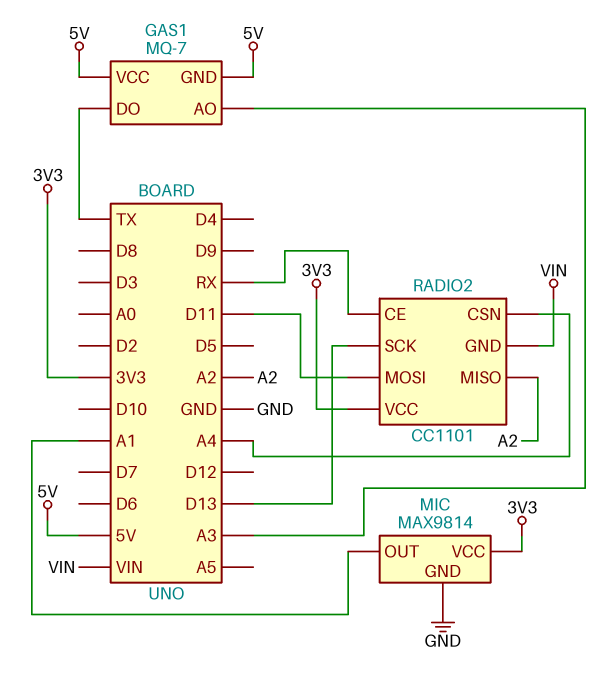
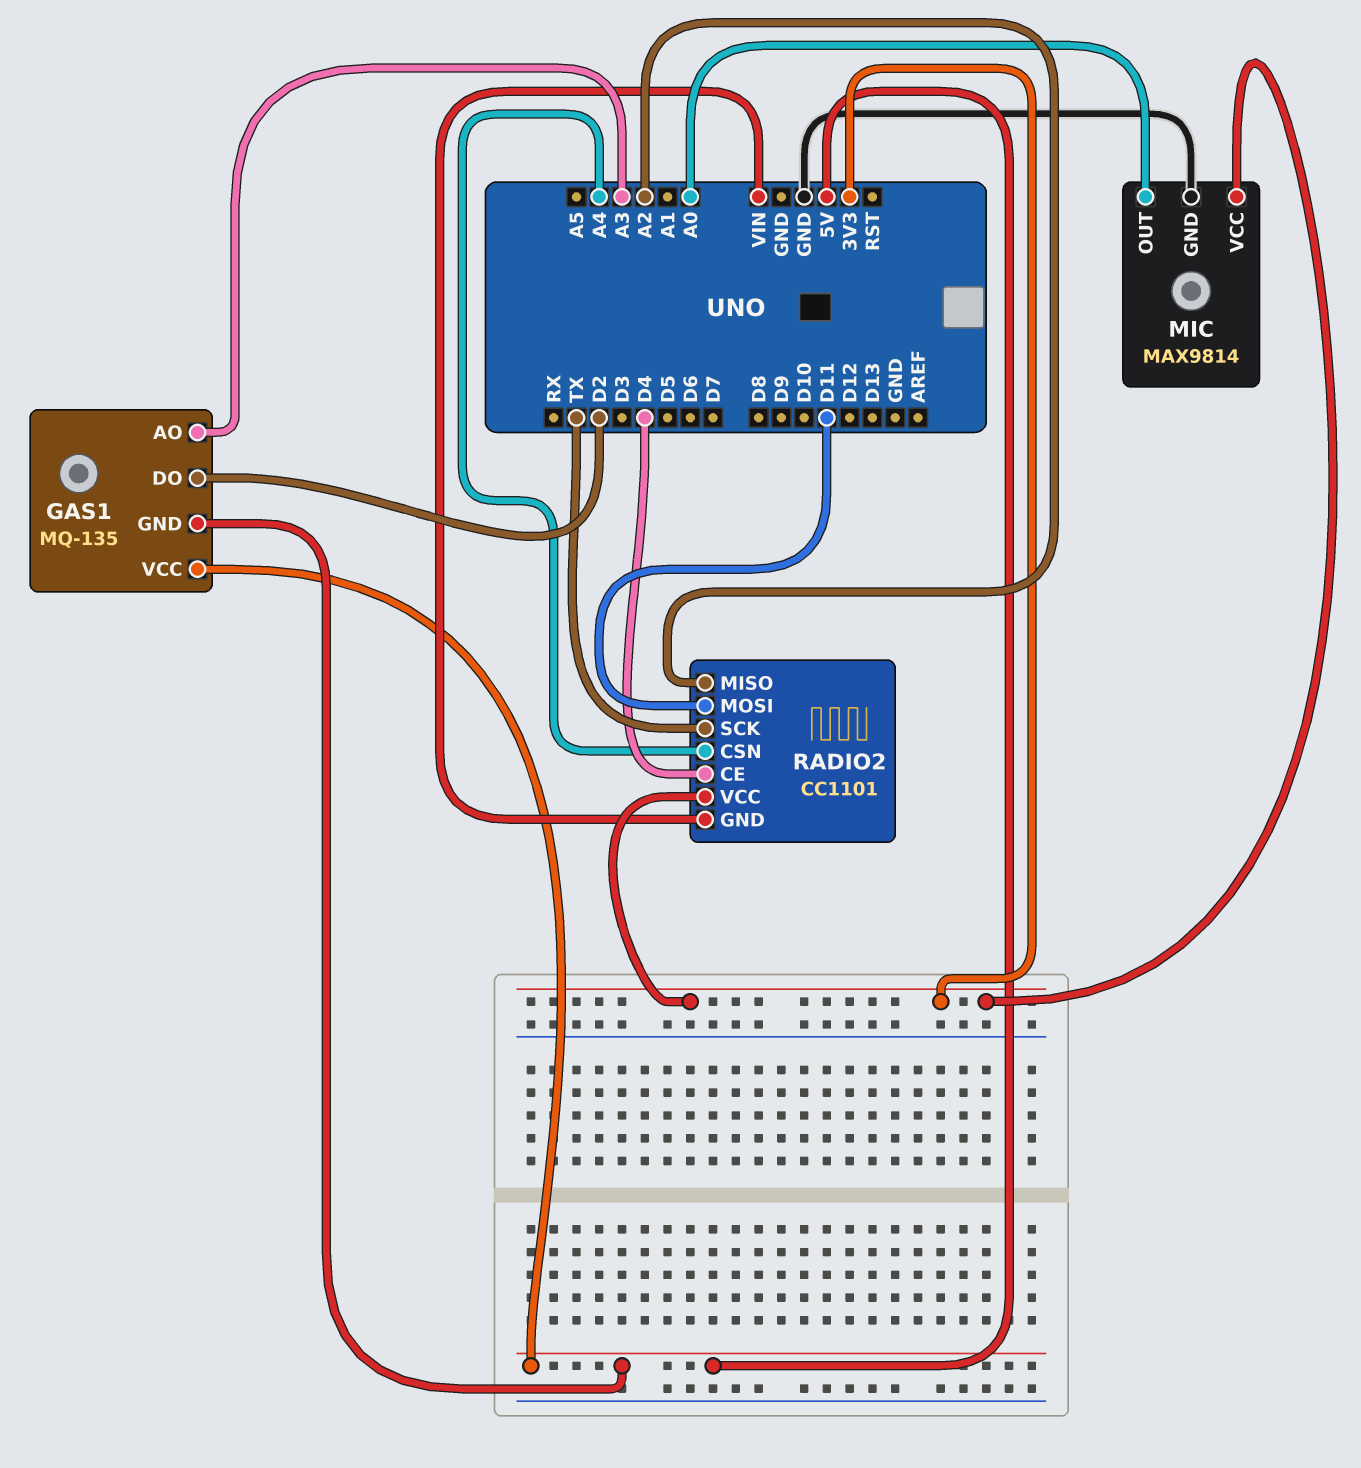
GAS1: MQ-7 -> MQ-135
GAS1 pin DO: TX -> D2
MIC pin OUT: A1 -> A0
RADIO2 pin CE: RX -> D4
RADIO2 pin SCK: D13 -> TX

